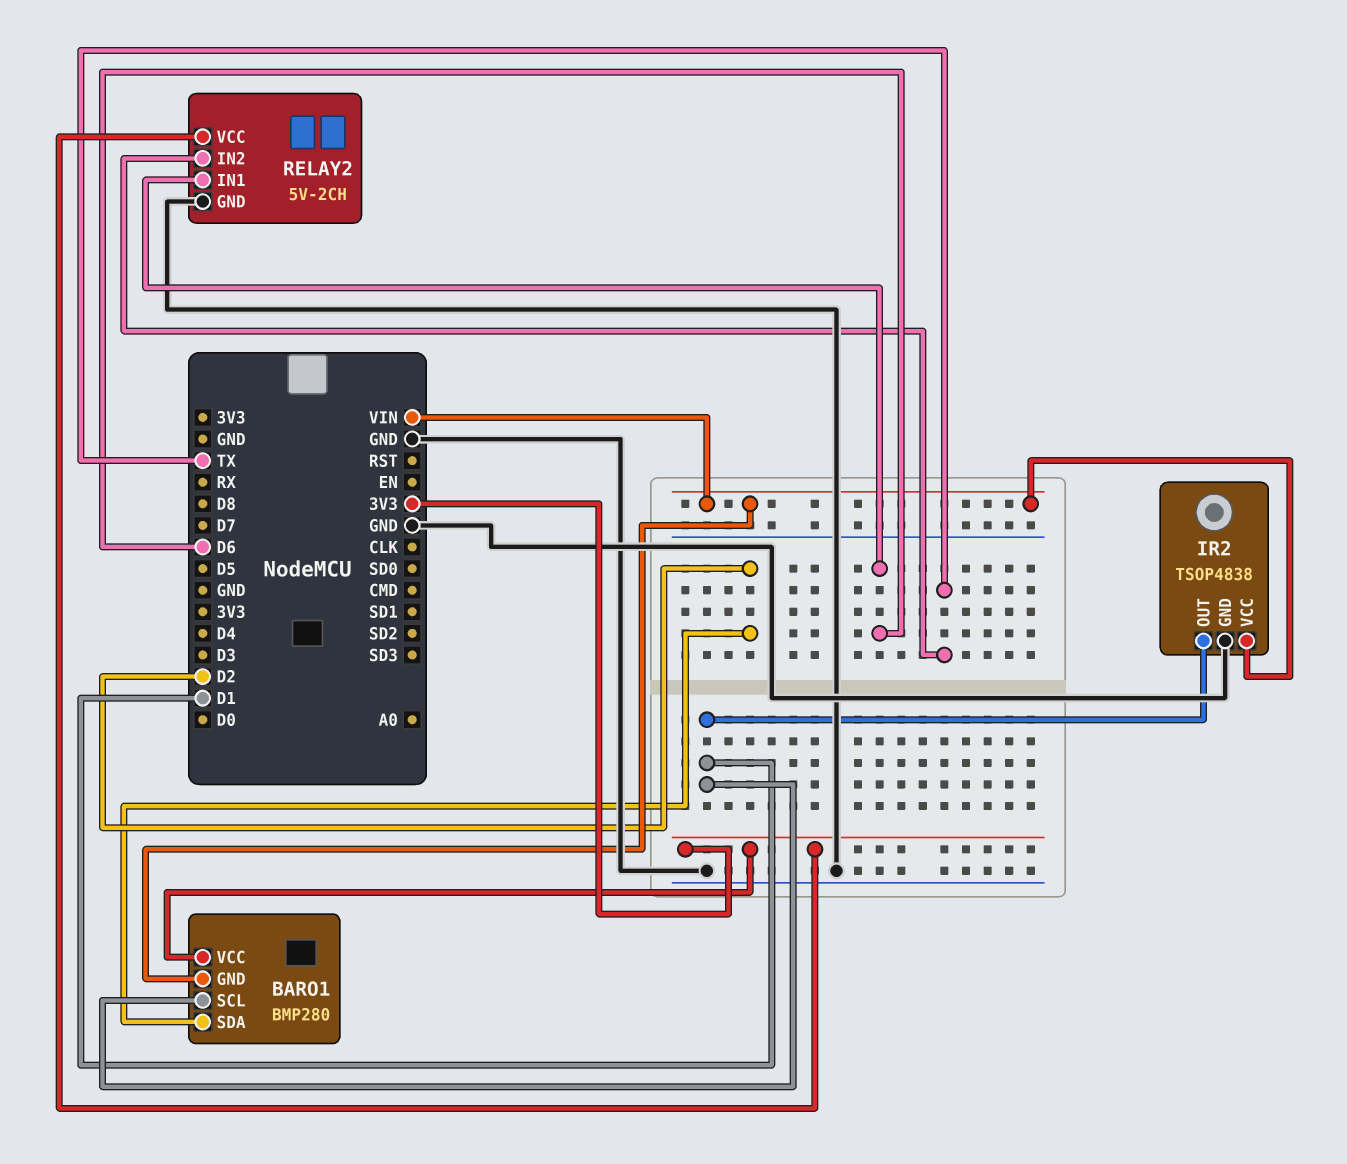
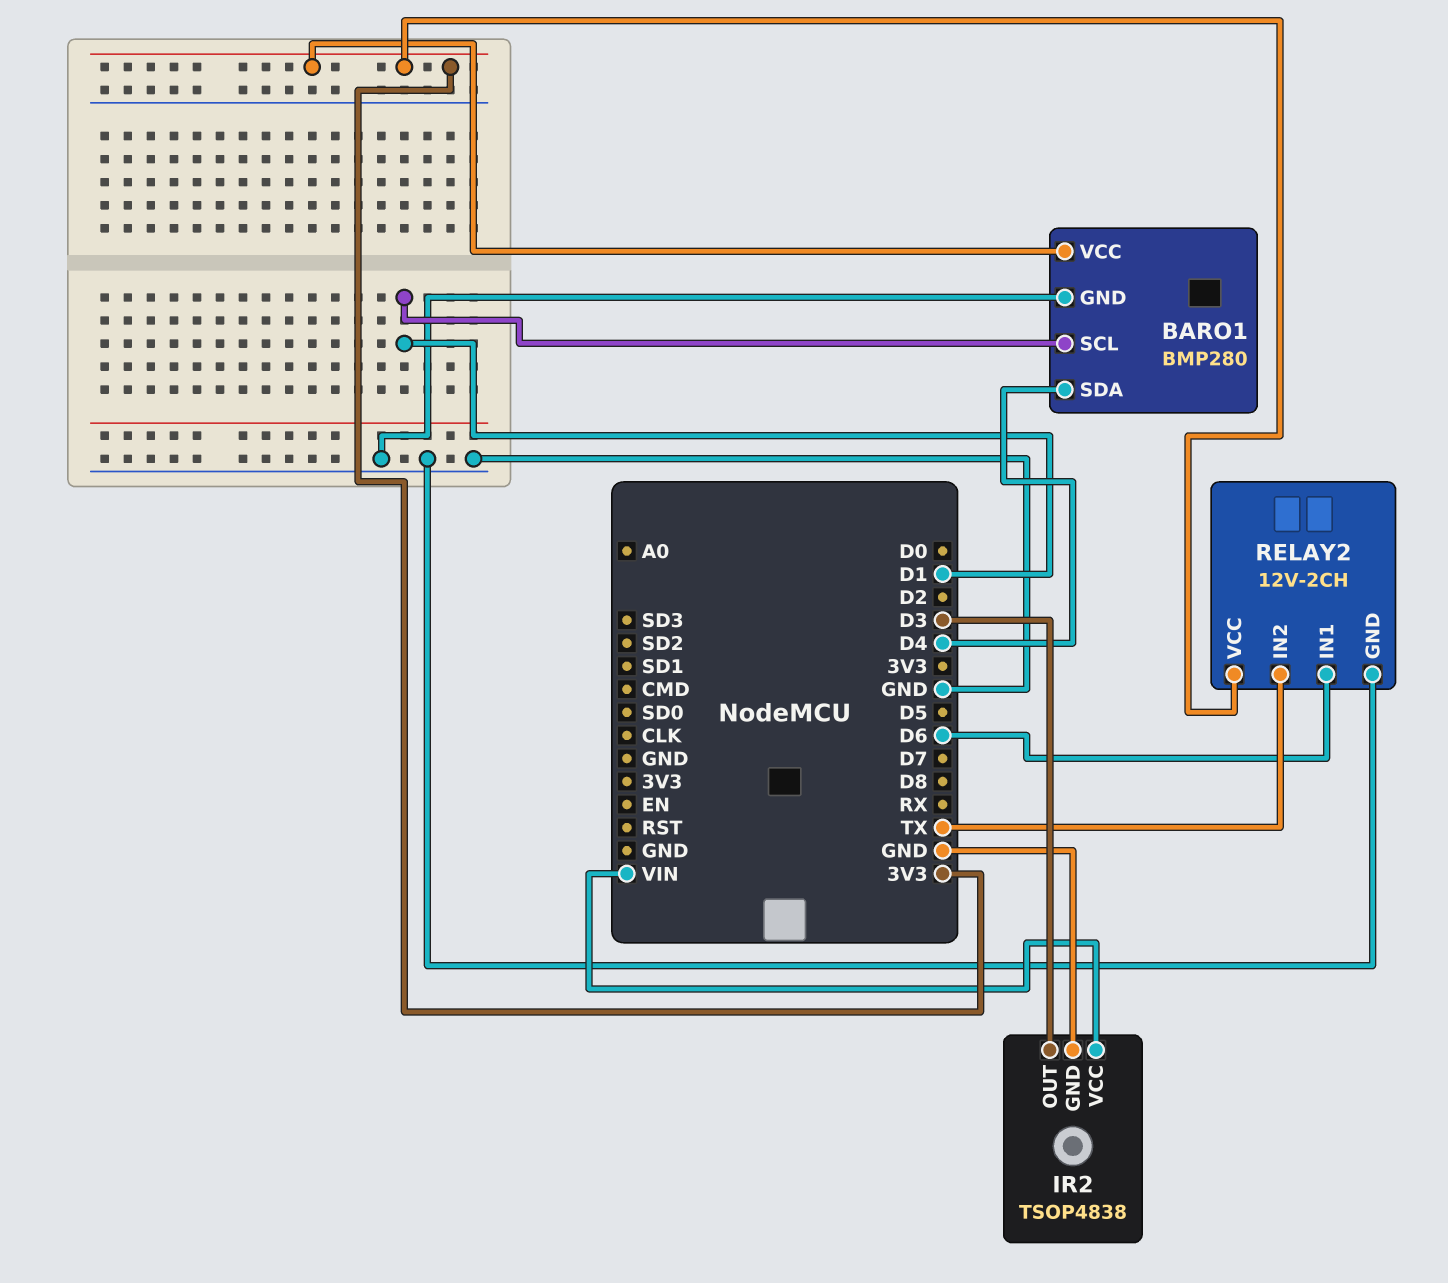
BARO1 pin GND: VIN -> GND
BARO1 pin SDA: D2 -> D4
IR2 pin OUT: D1 -> D3
RELAY2: 5V-2CH -> 12V-2CH

